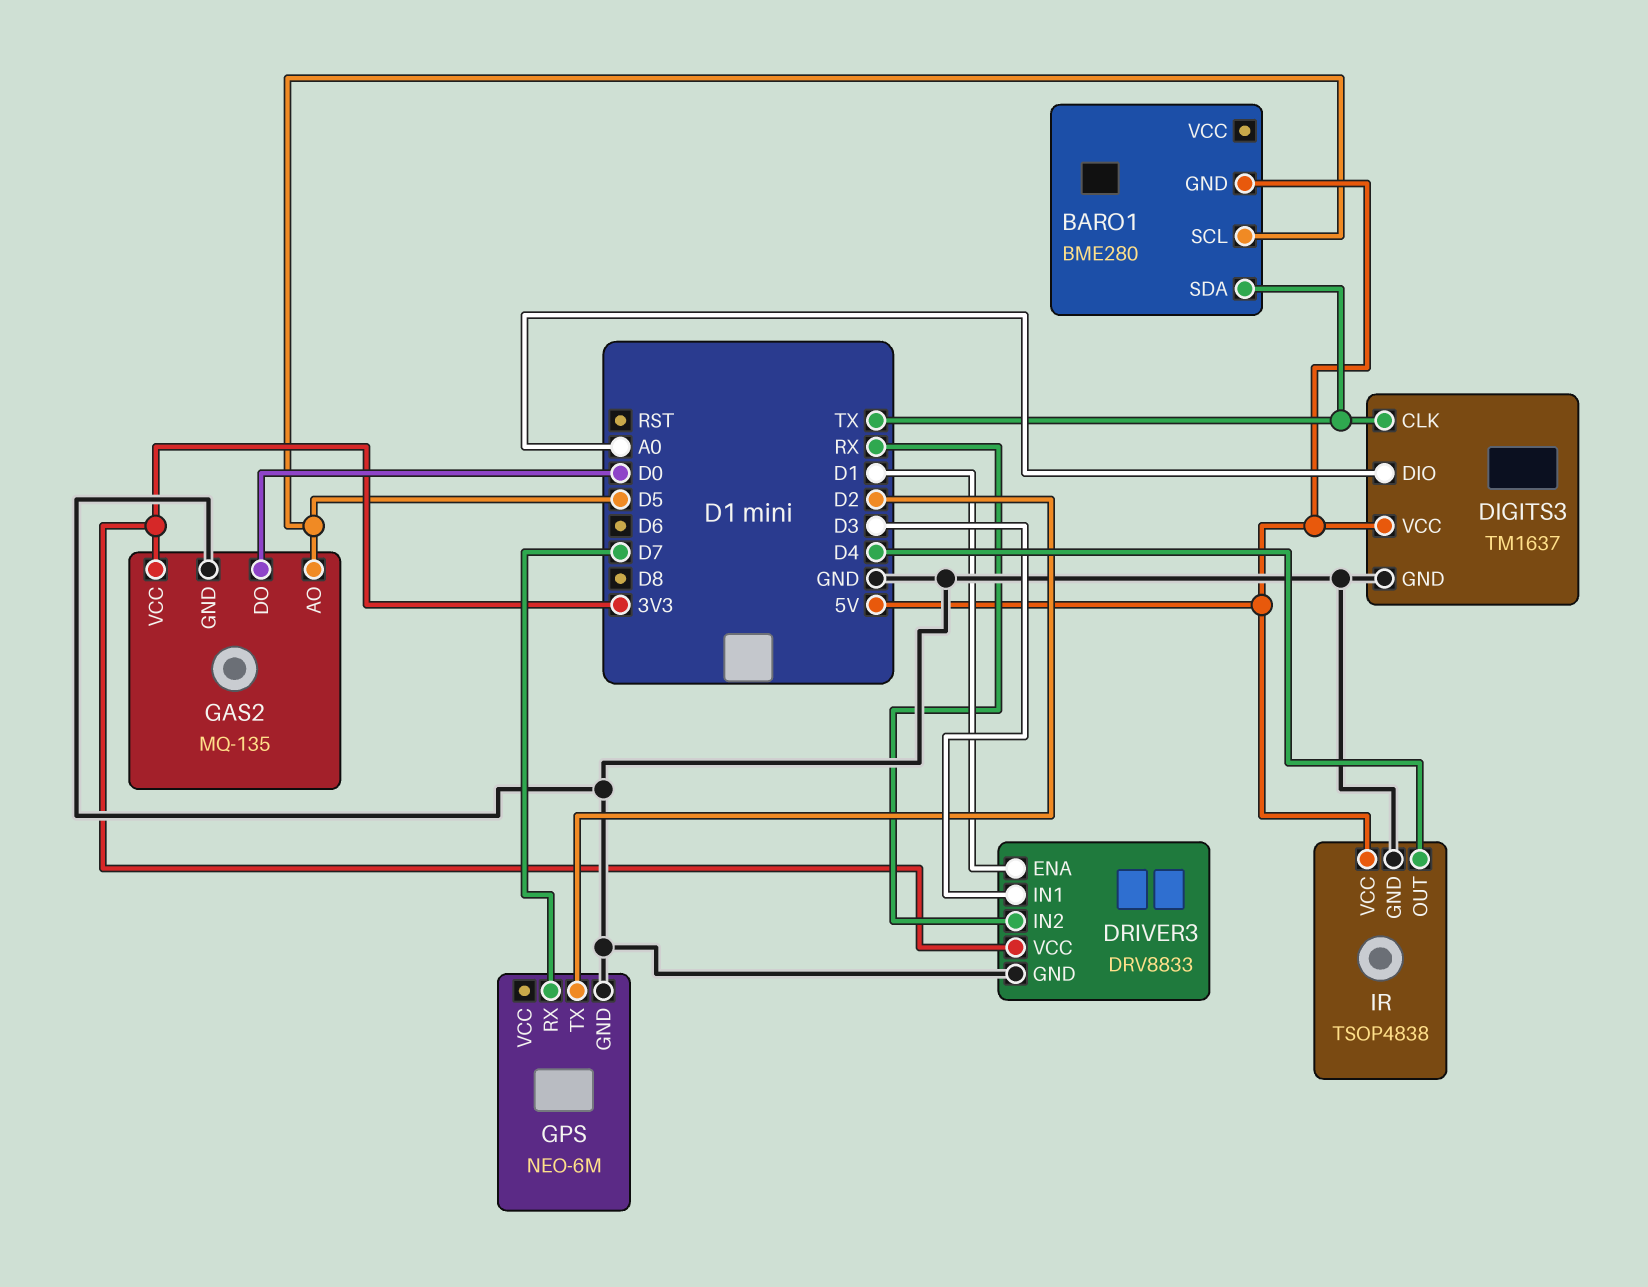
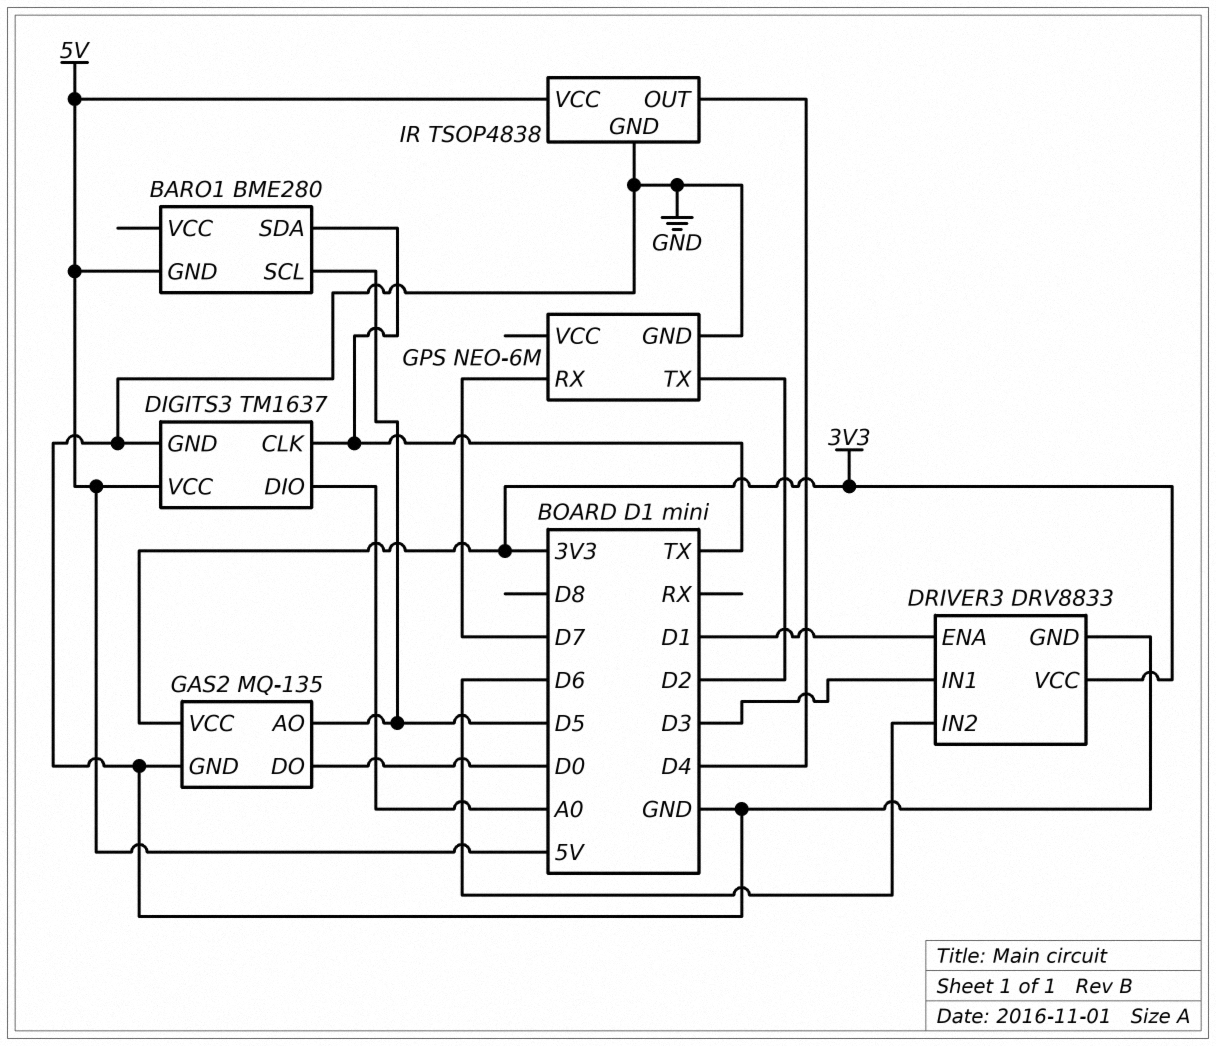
DRIVER3 pin IN2: RX -> D6

